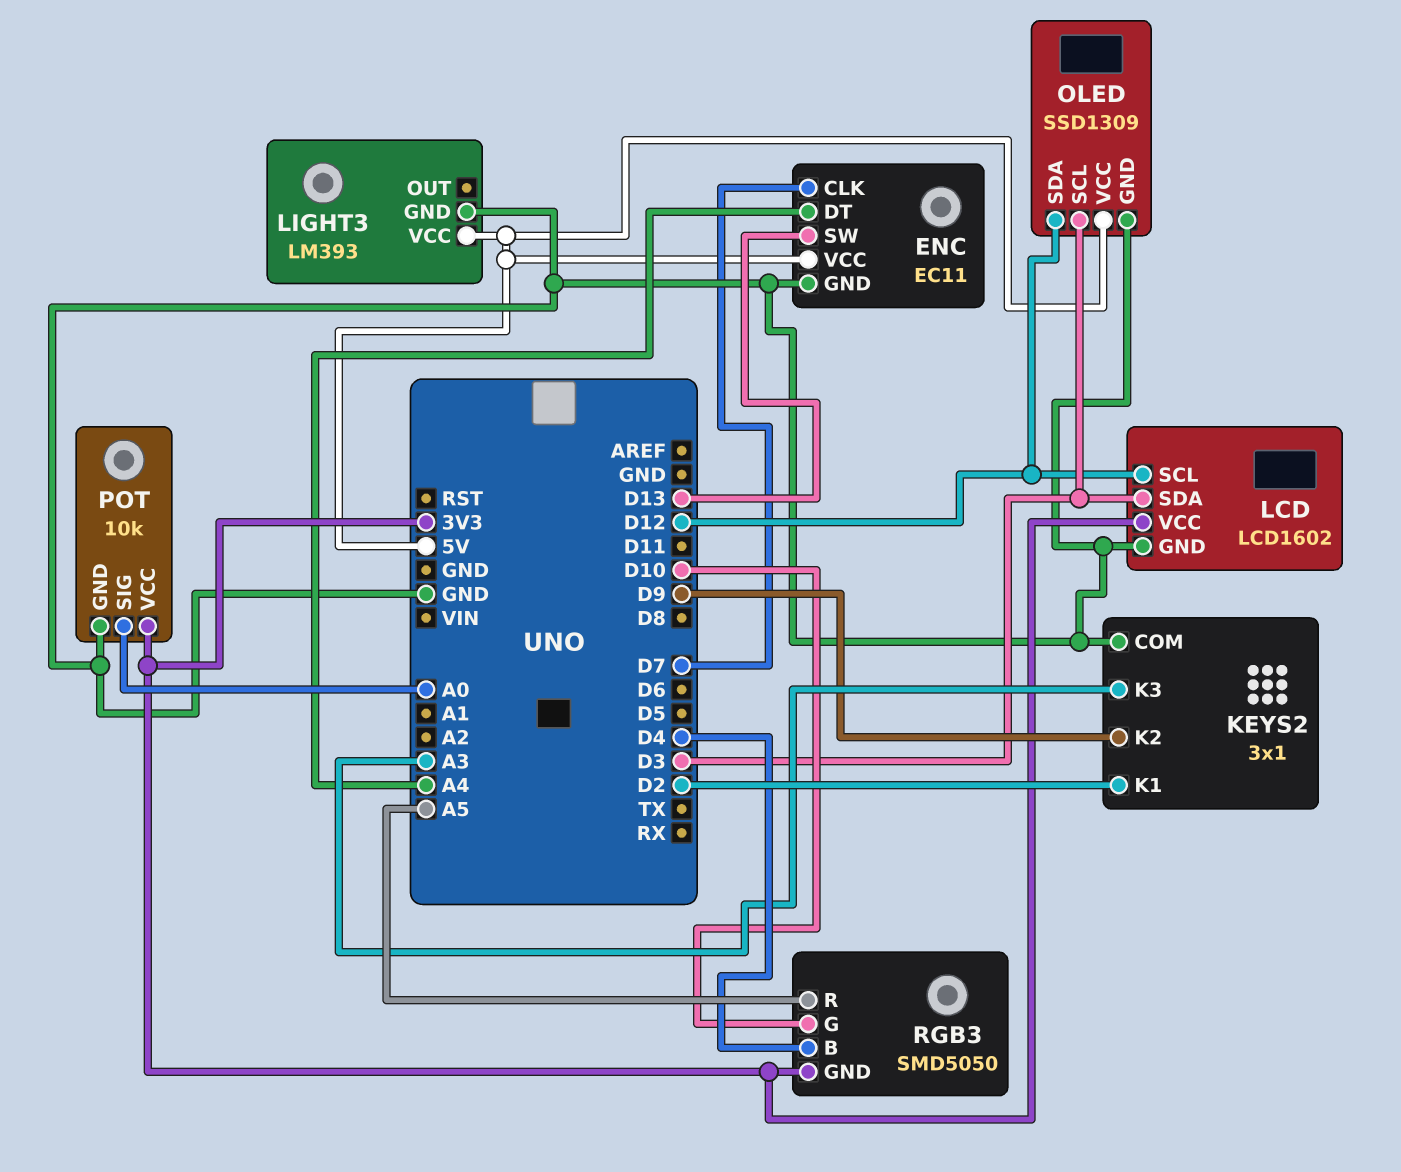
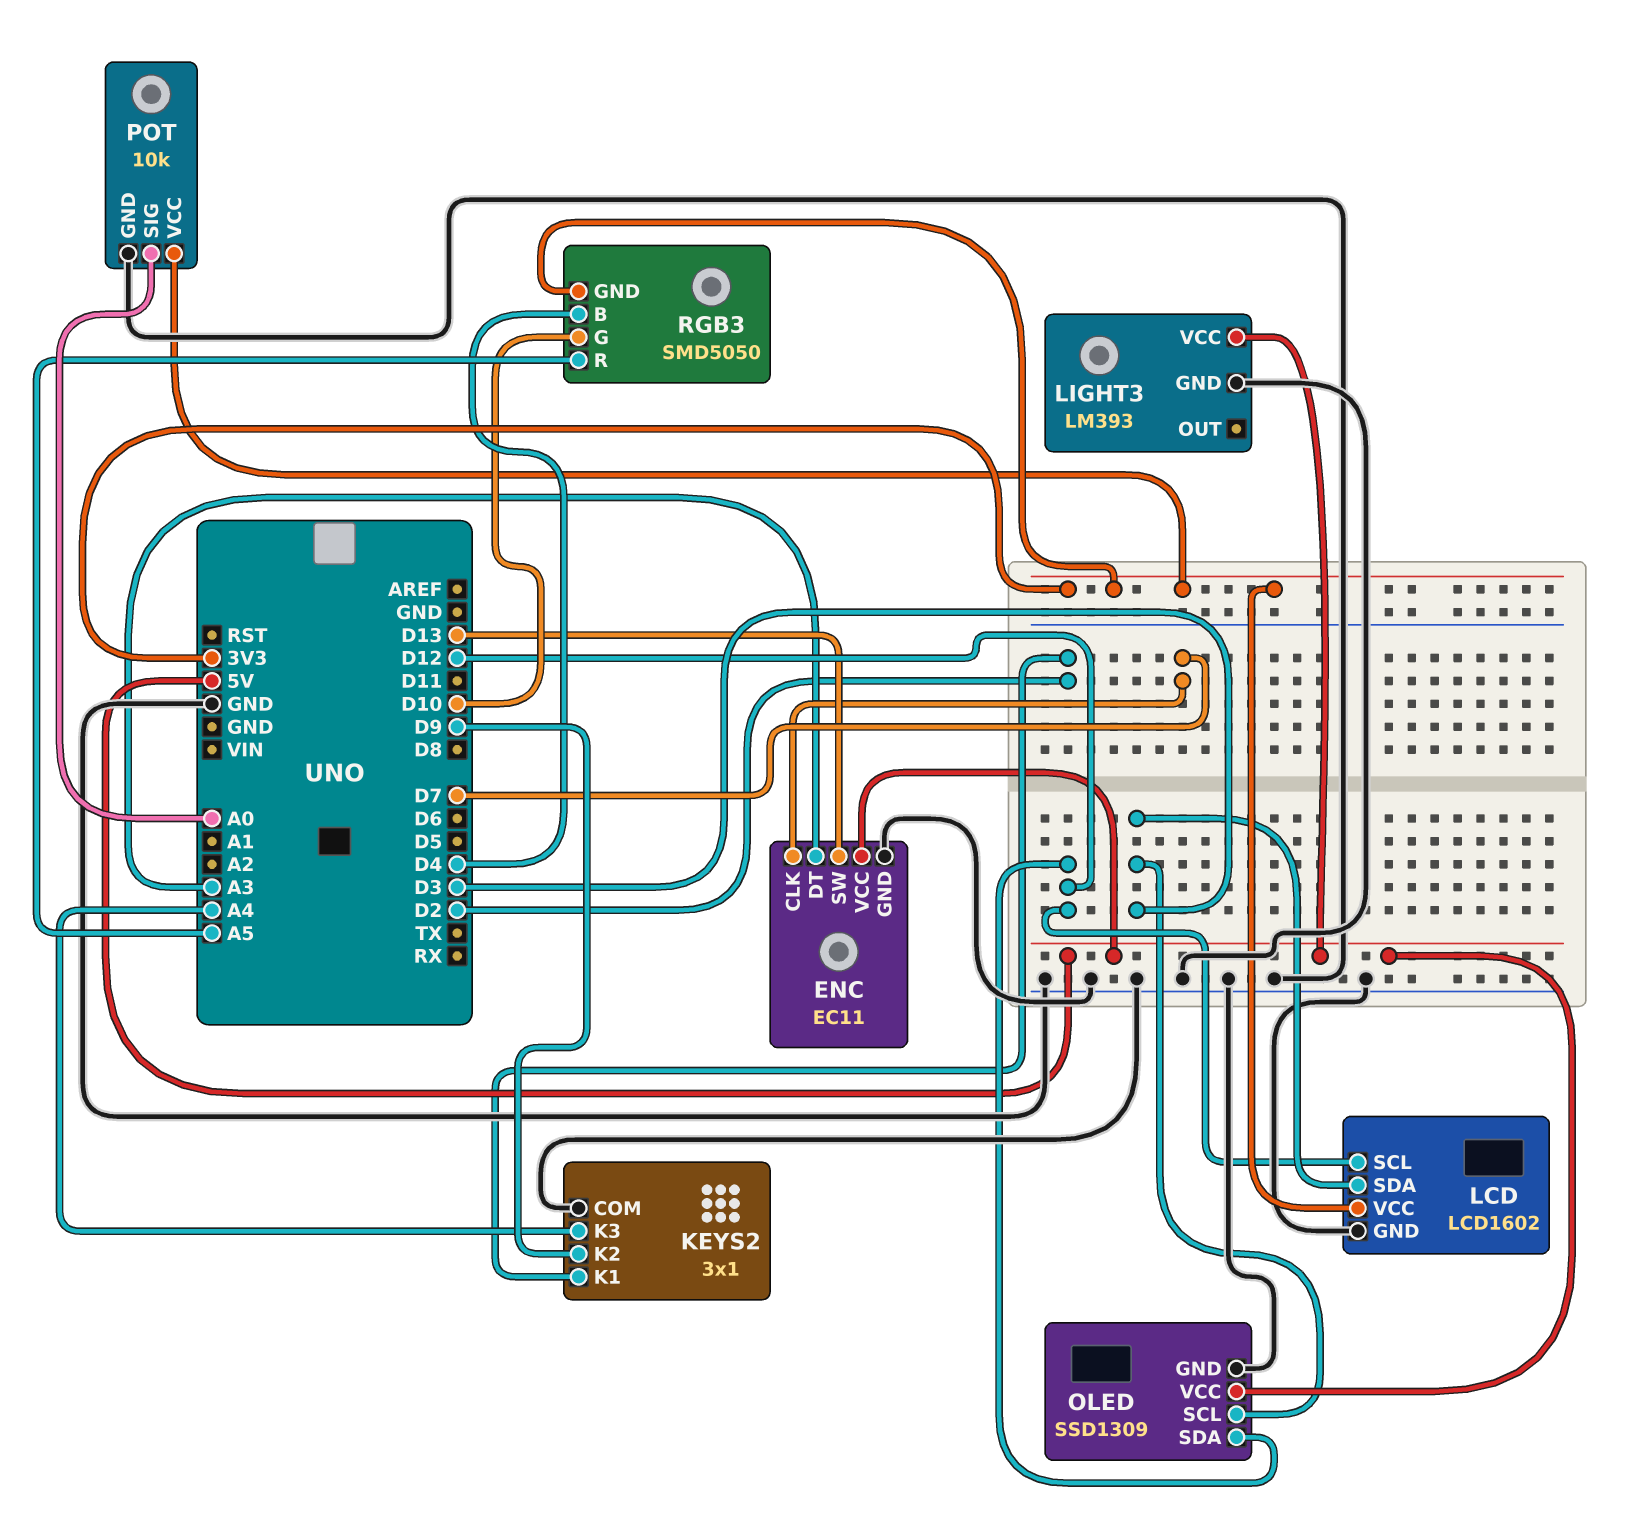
ENC pin DT: A4 -> A3
KEYS2 pin K3: A3 -> A4

